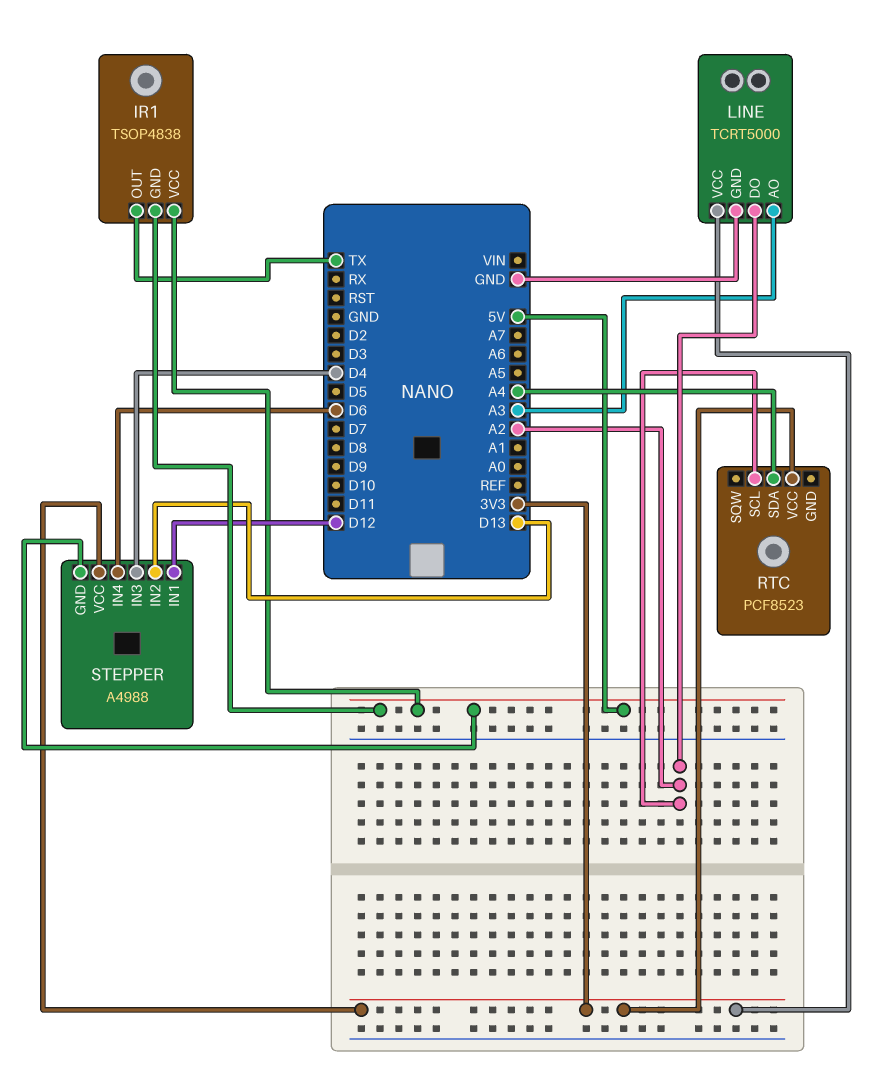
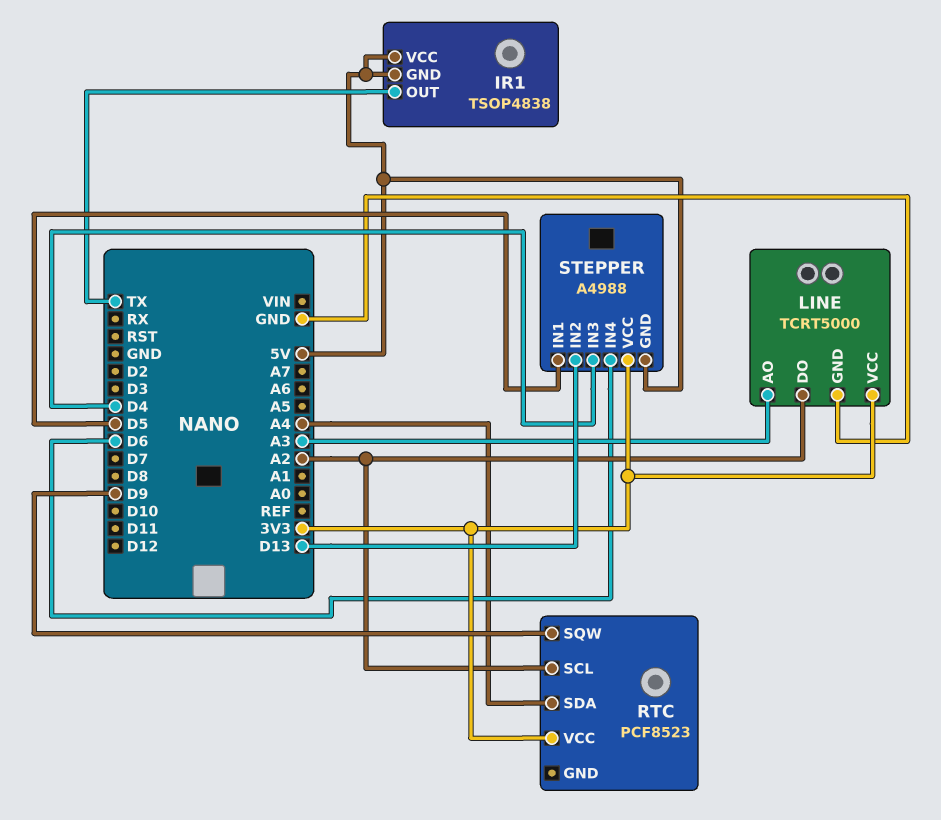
RTC pin SQW: none -> D9
STEPPER pin IN1: D12 -> D5

